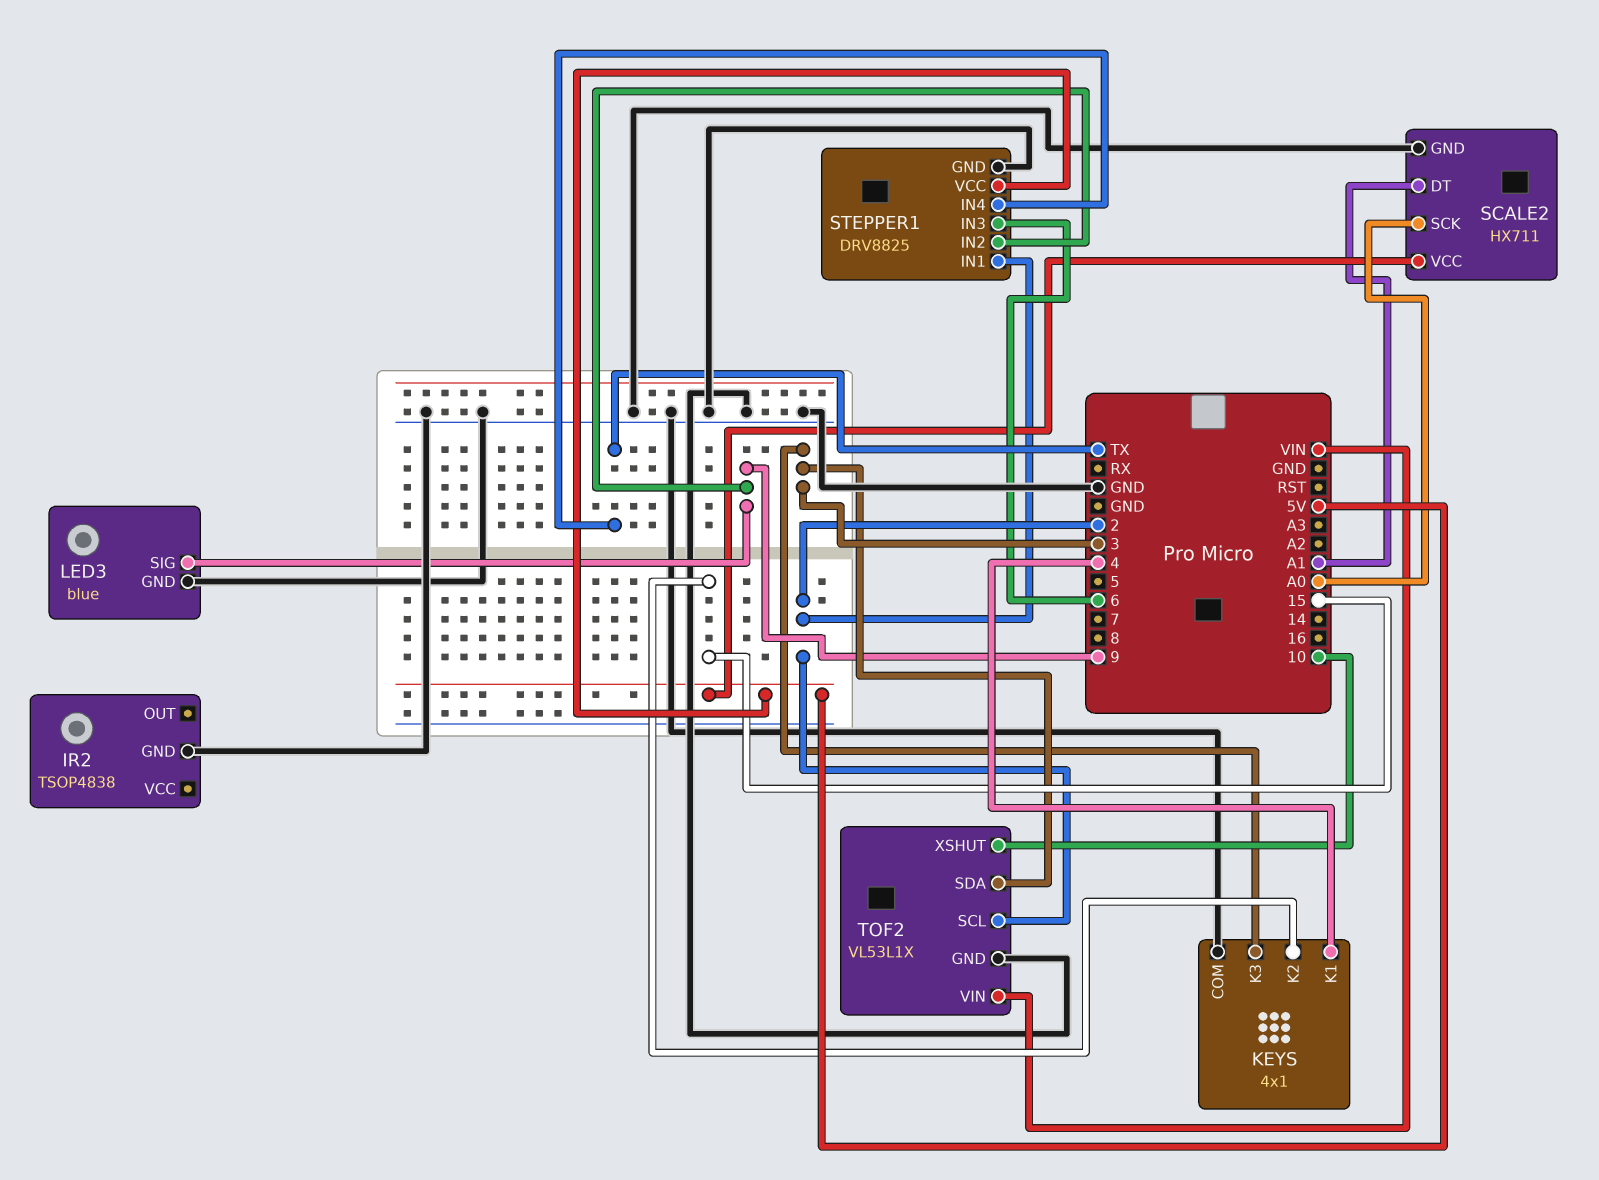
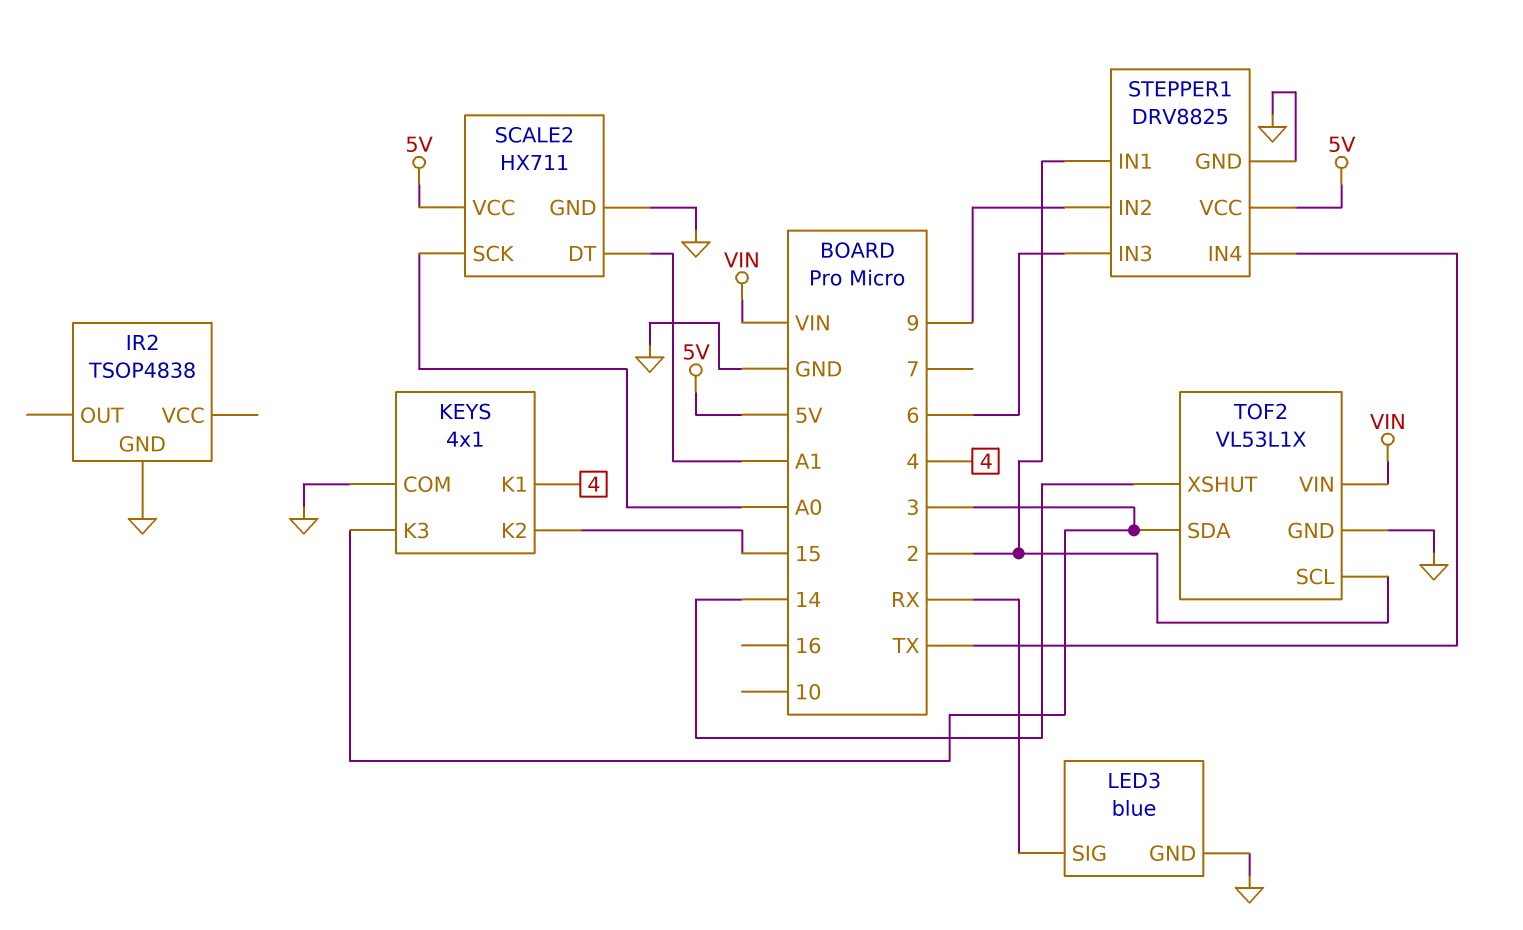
LED3 pin SIG: 9 -> RX
TOF2 pin XSHUT: 10 -> 14

